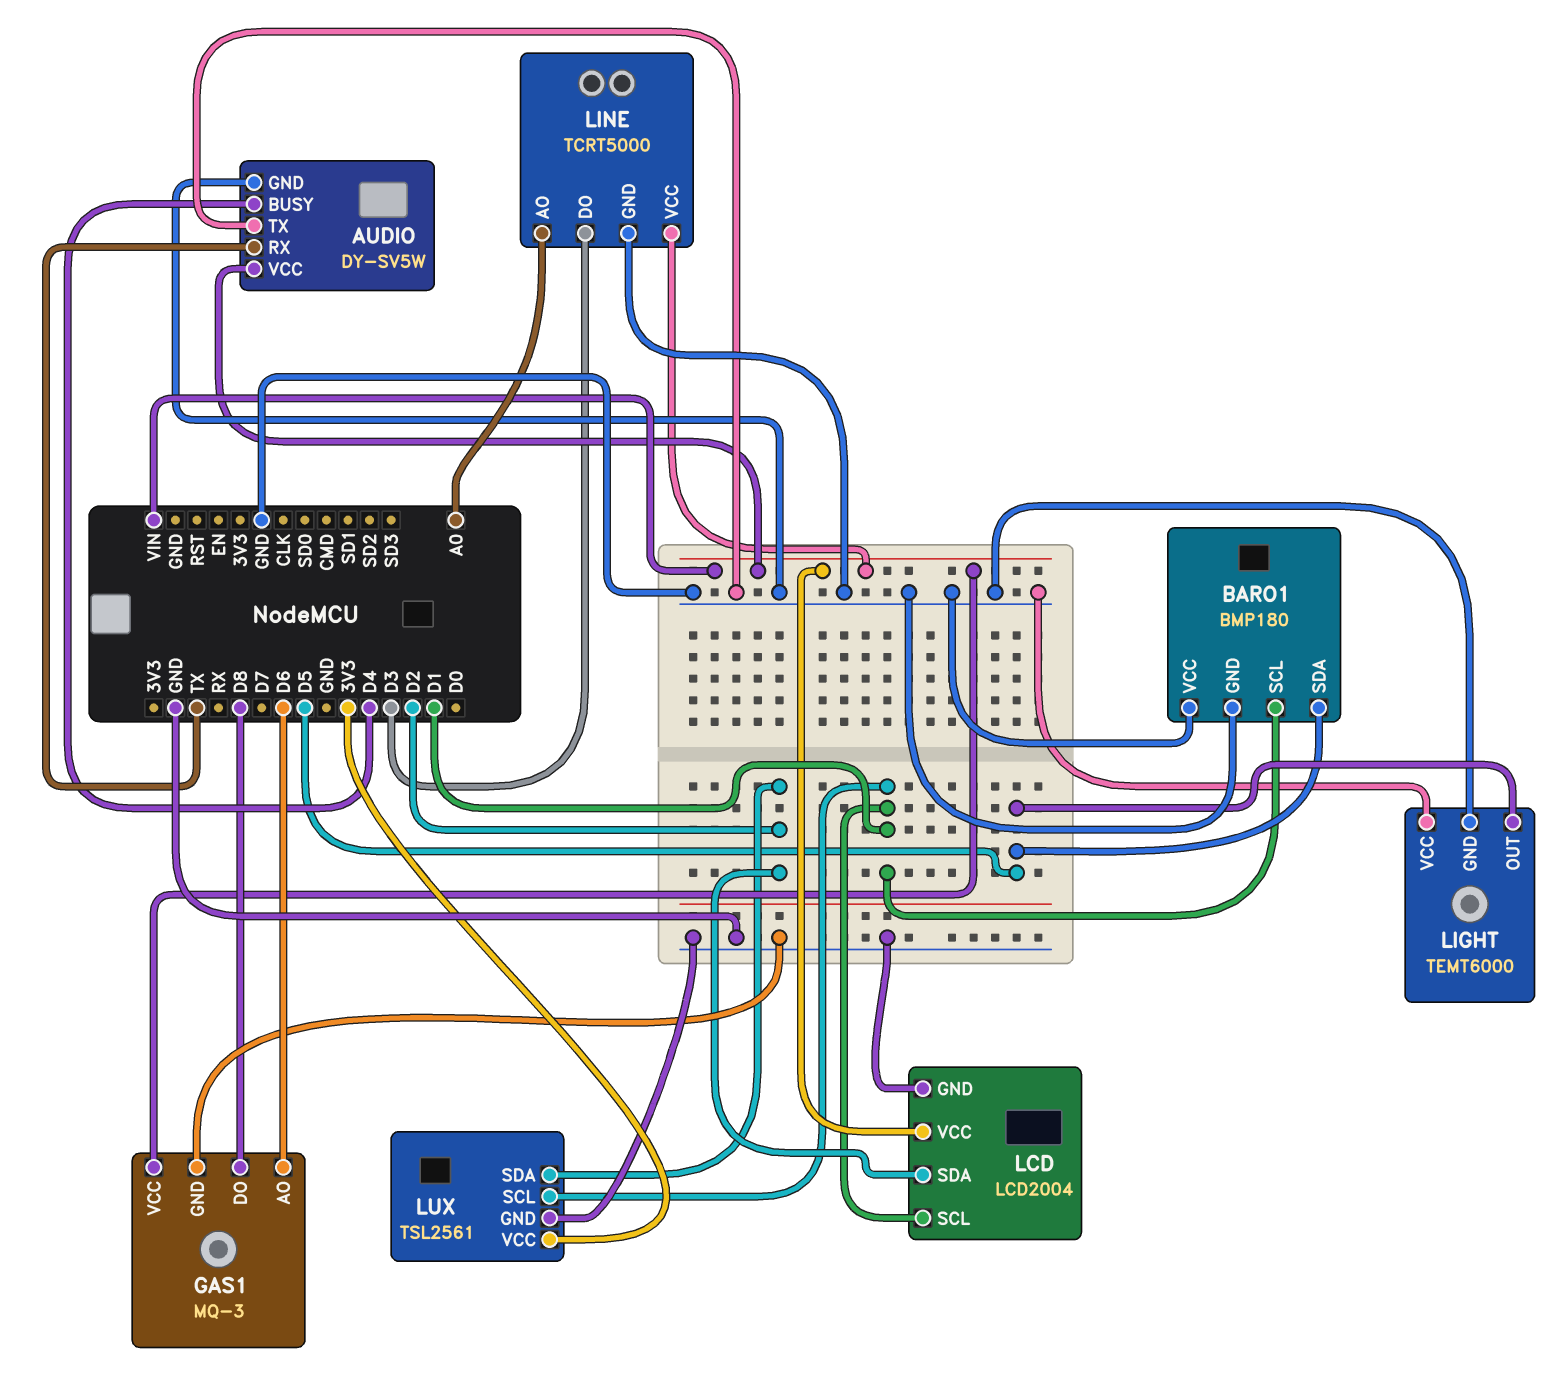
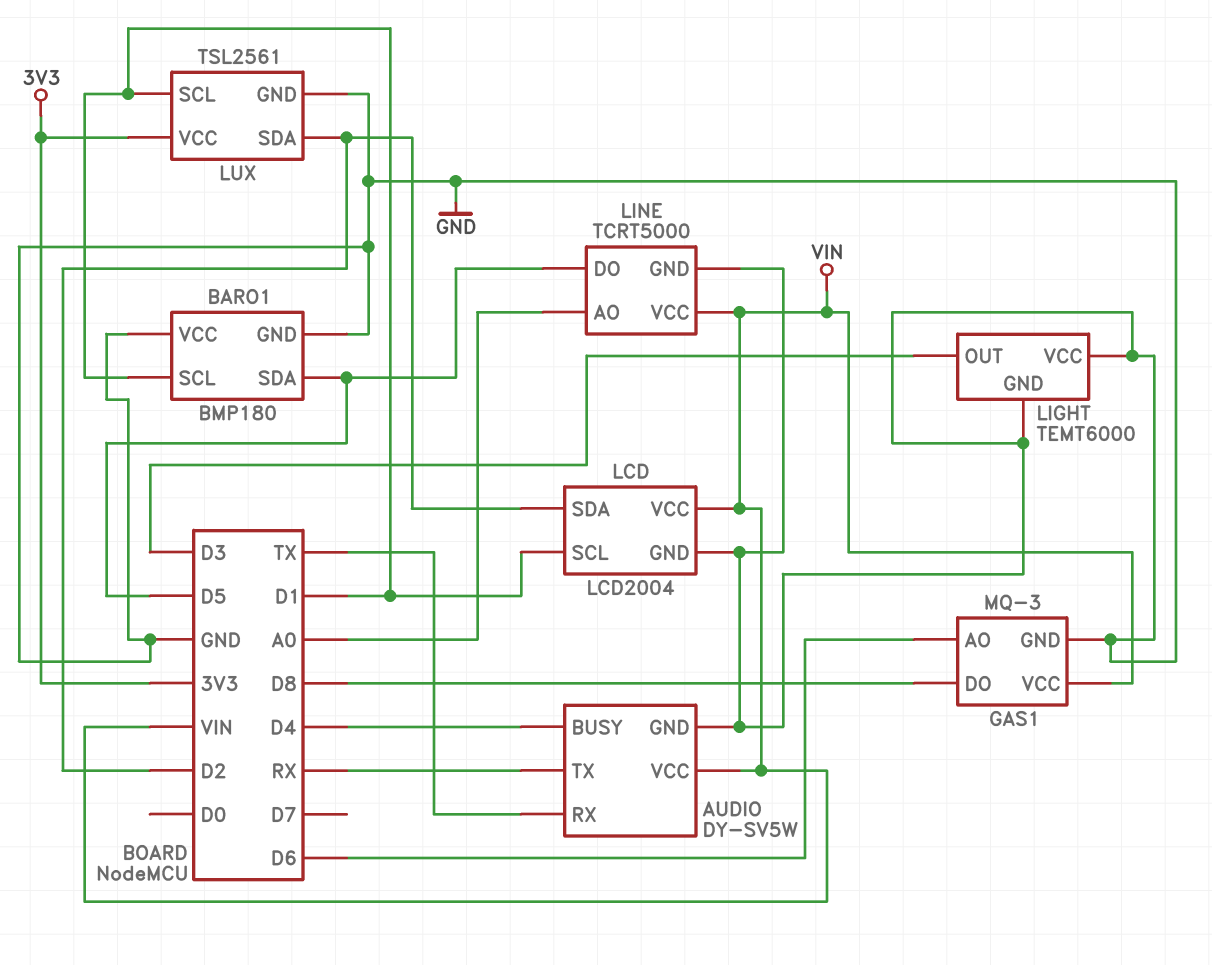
AUDIO pin TX: GND -> RX
LIGHT pin OUT: D5 -> D3
LINE pin DO: D3 -> D5

